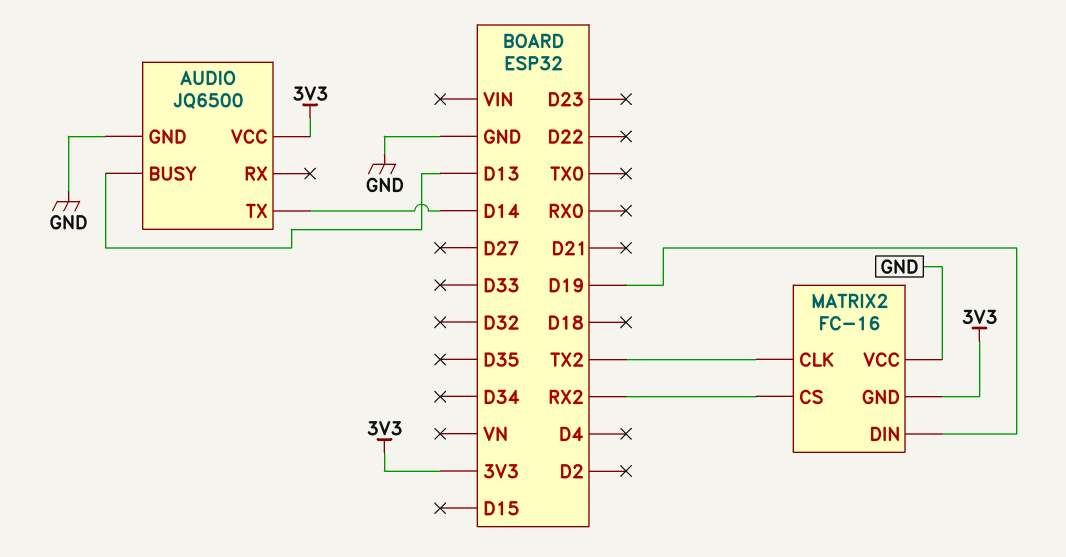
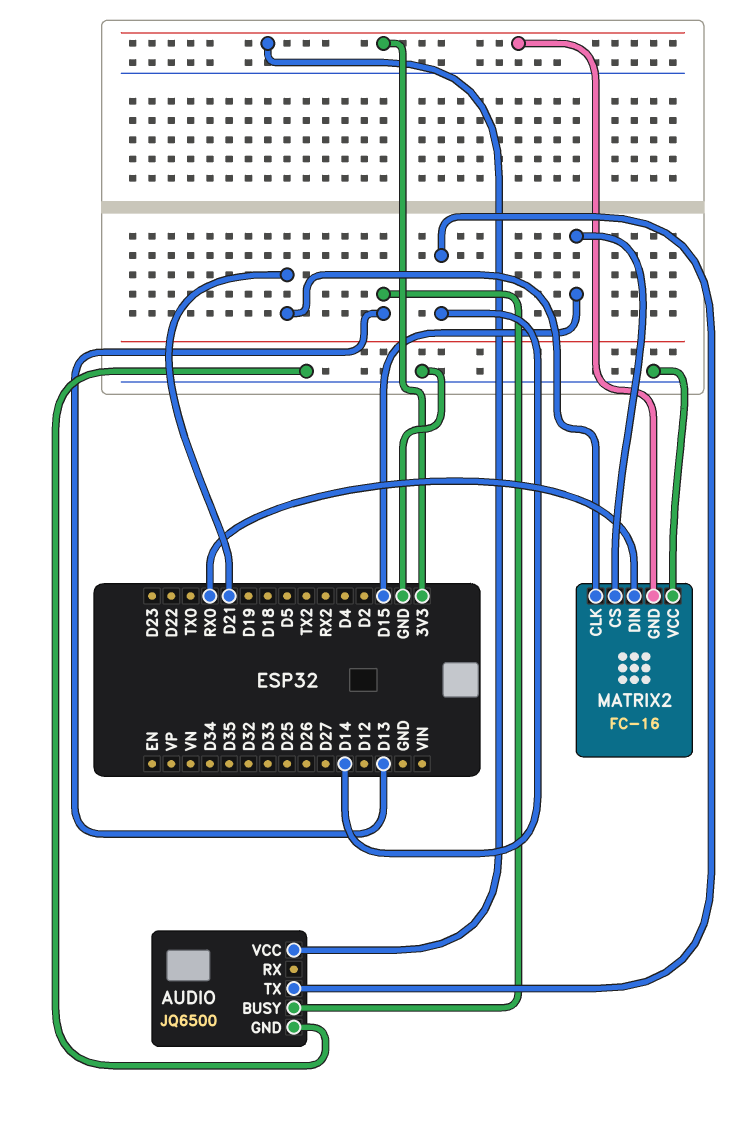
MATRIX2 pin CLK: TX2 -> D21
MATRIX2 pin CS: RX2 -> D15
MATRIX2 pin DIN: D19 -> RX0

